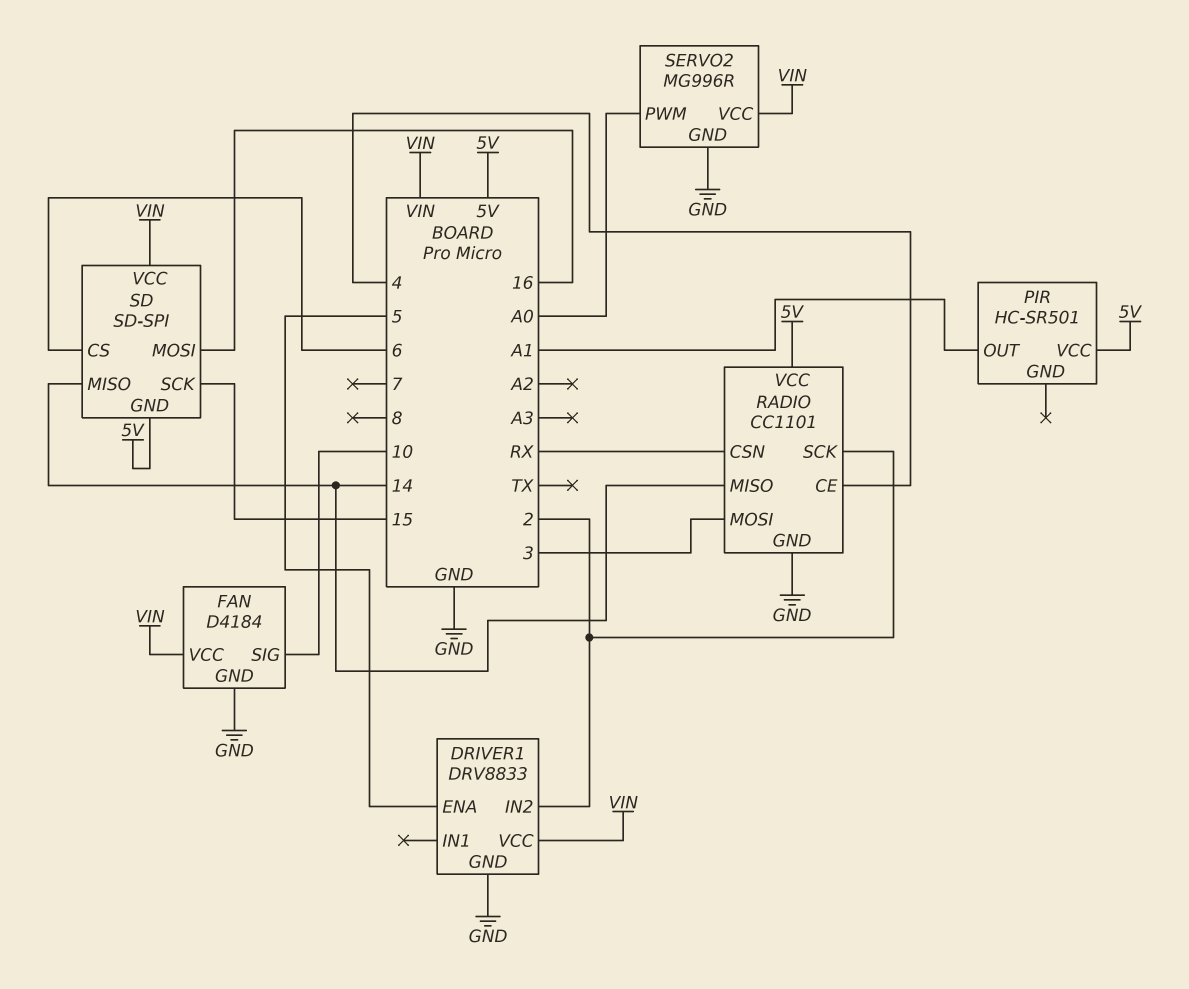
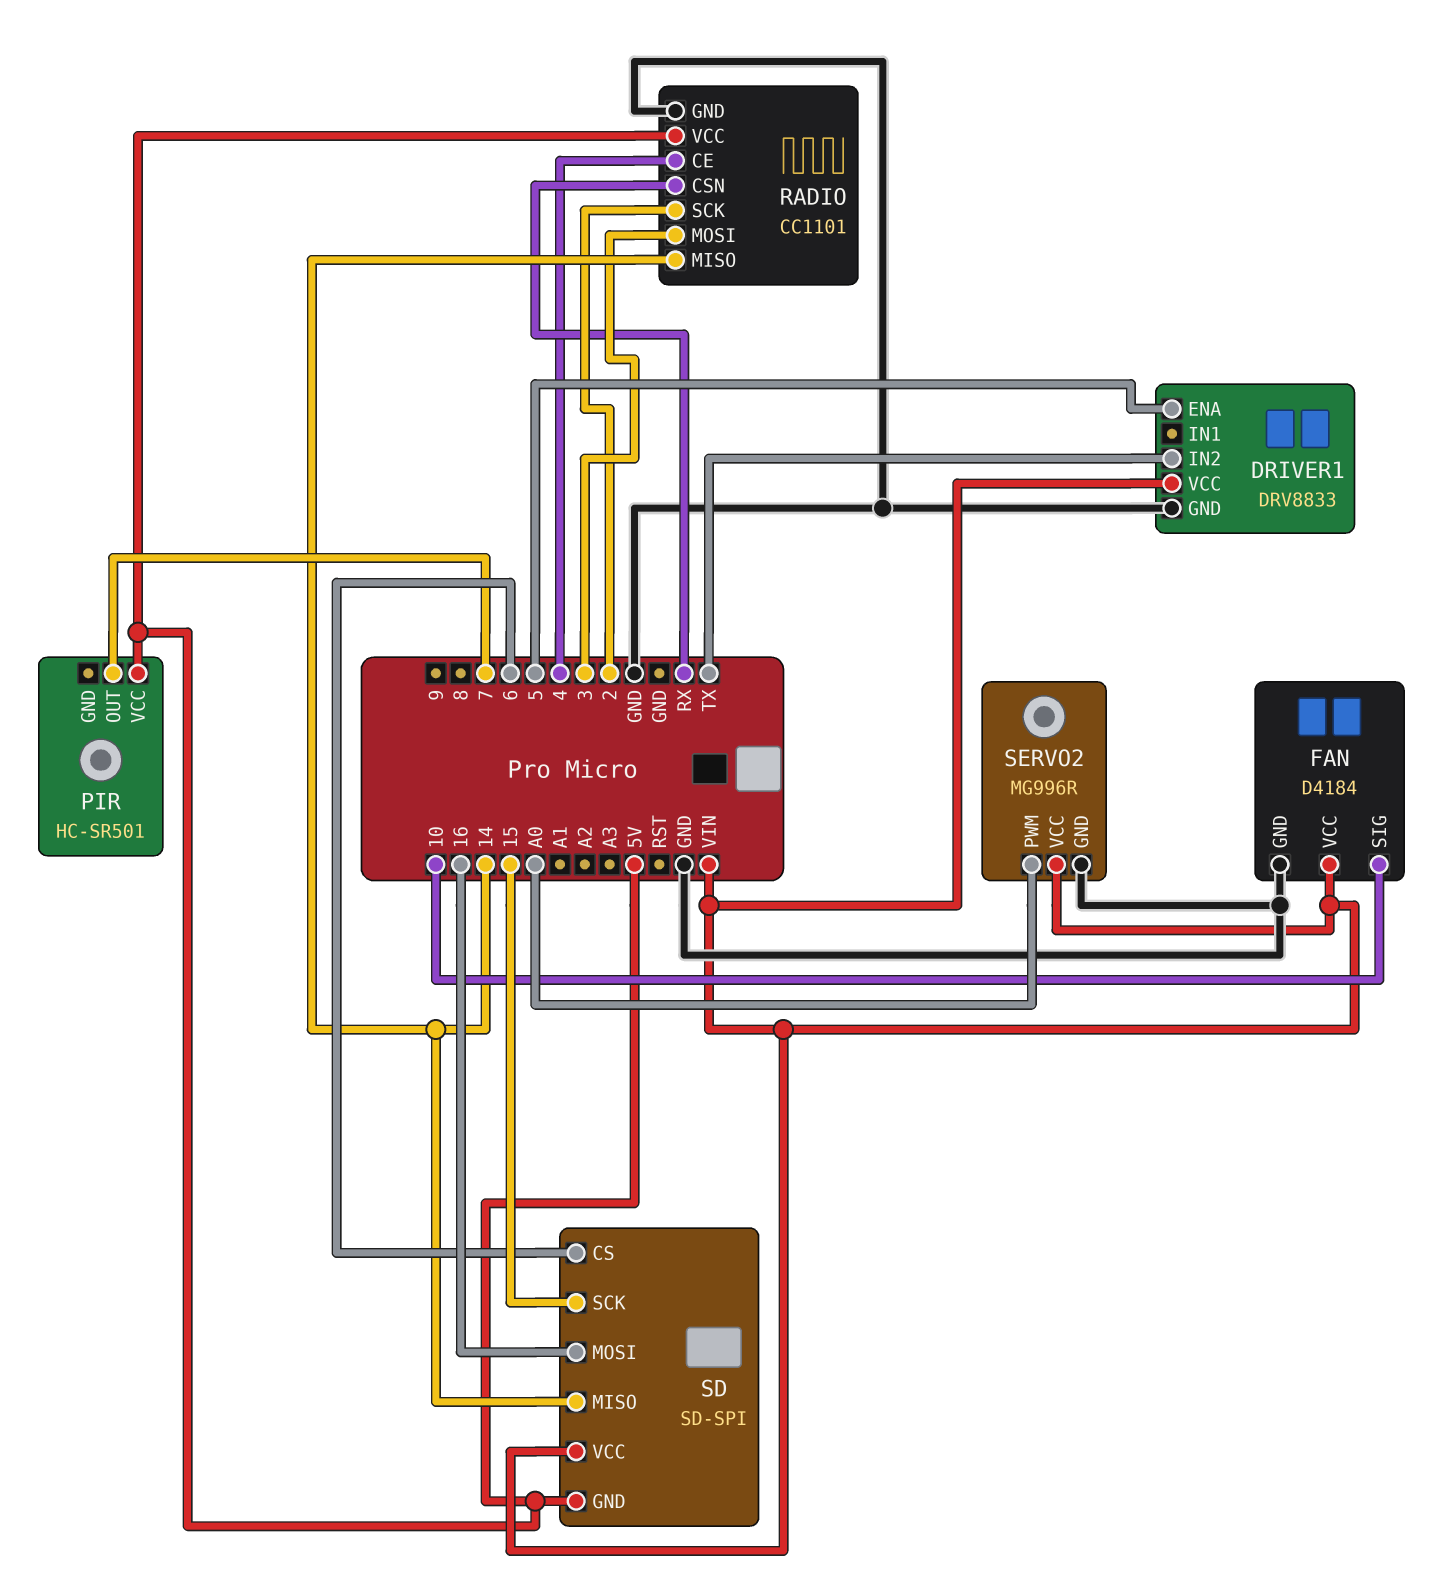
DRIVER1 pin IN2: 2 -> TX
PIR pin OUT: A1 -> 7

